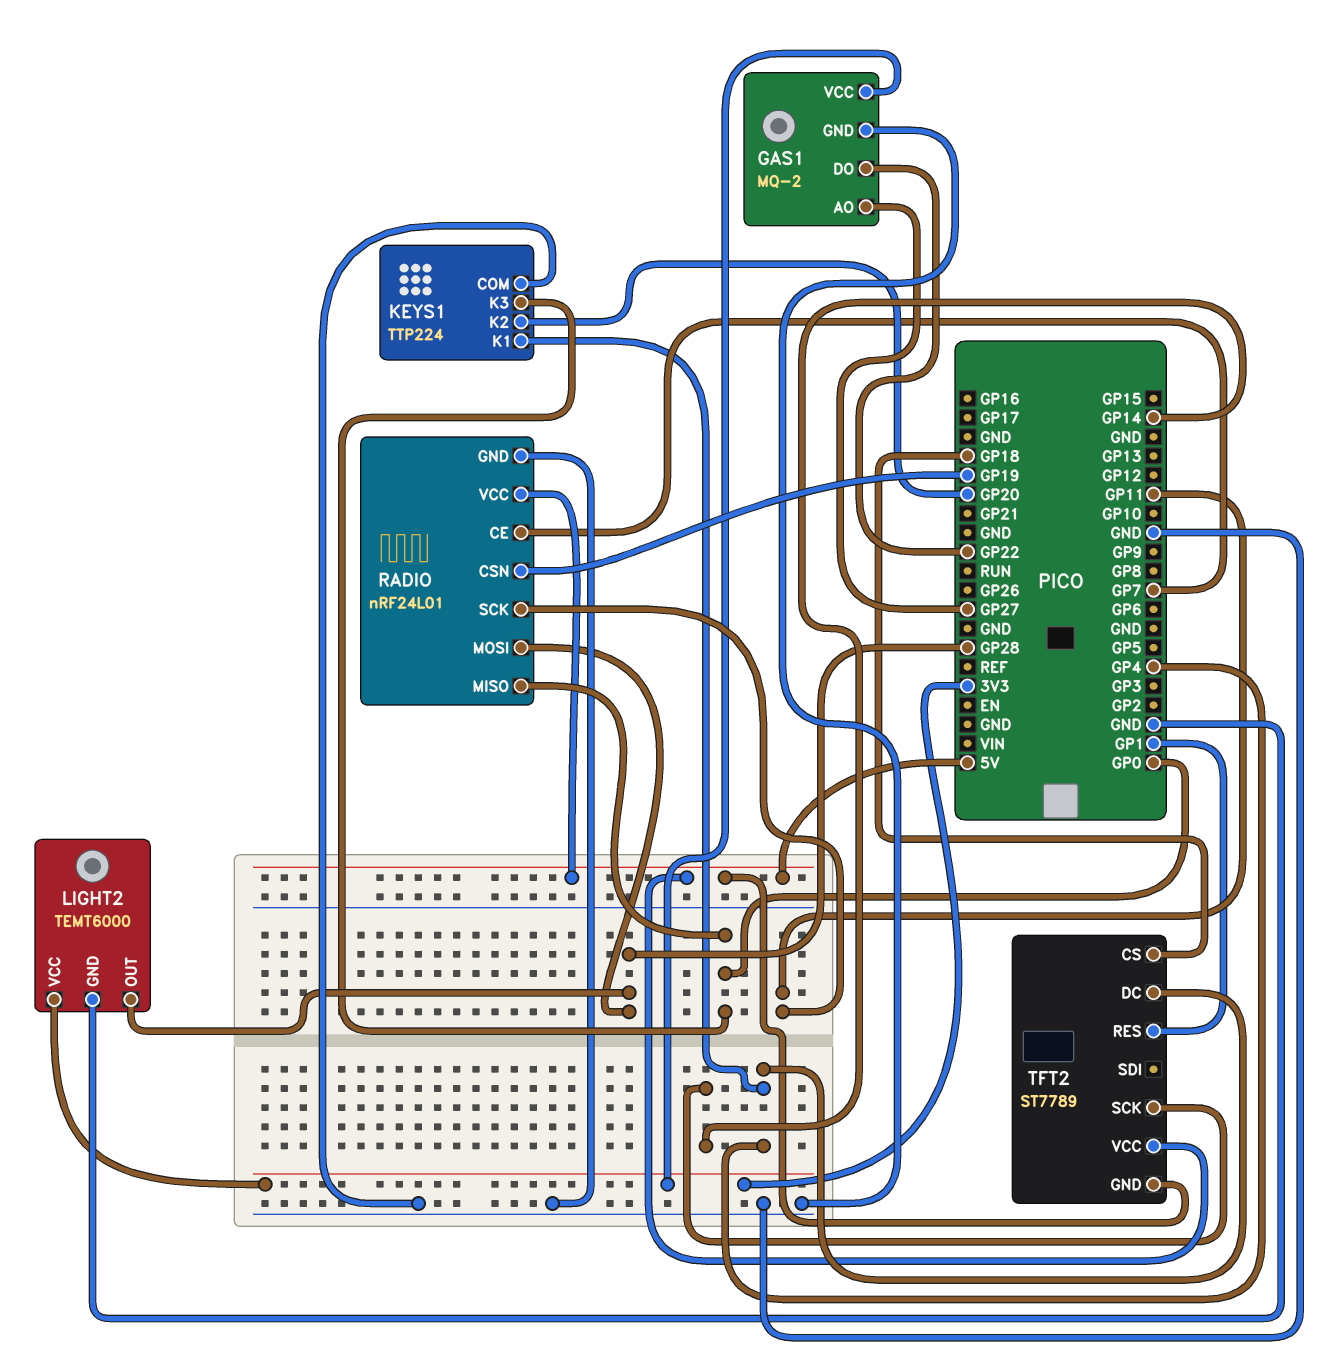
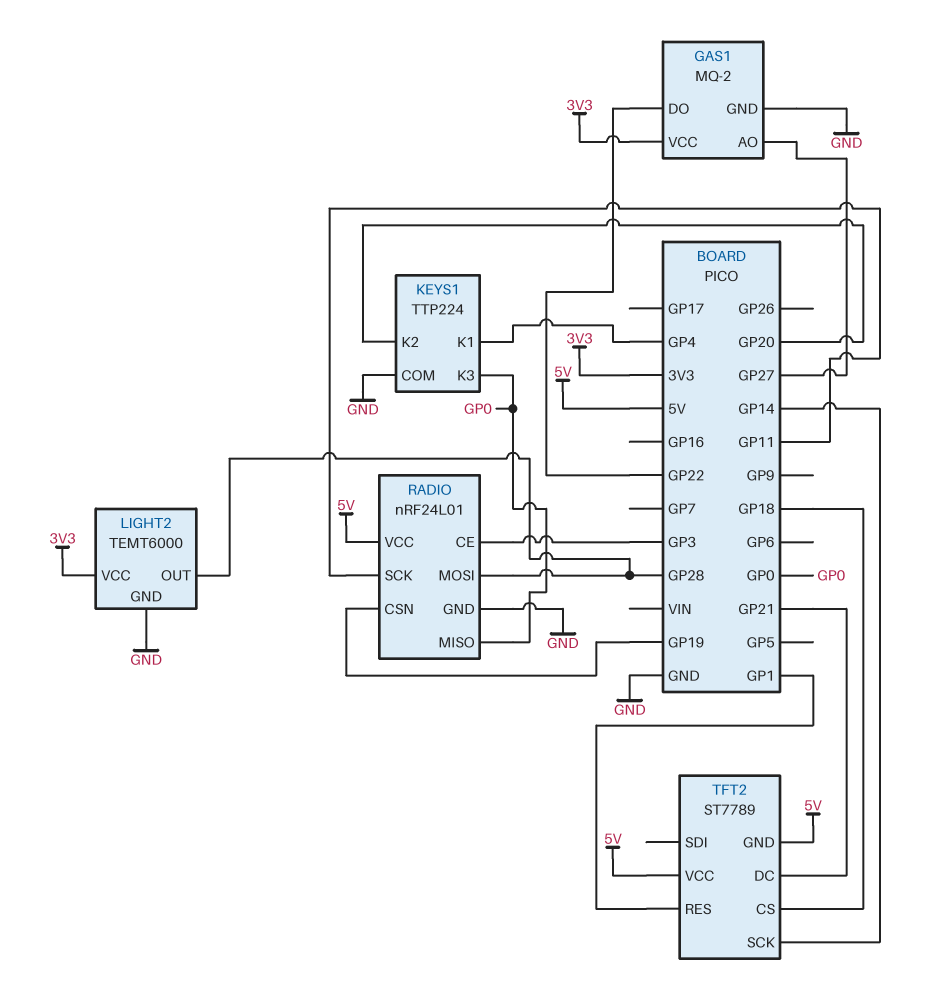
RADIO pin CE: GP7 -> GP3
TFT2 pin DC: GP4 -> GP21

